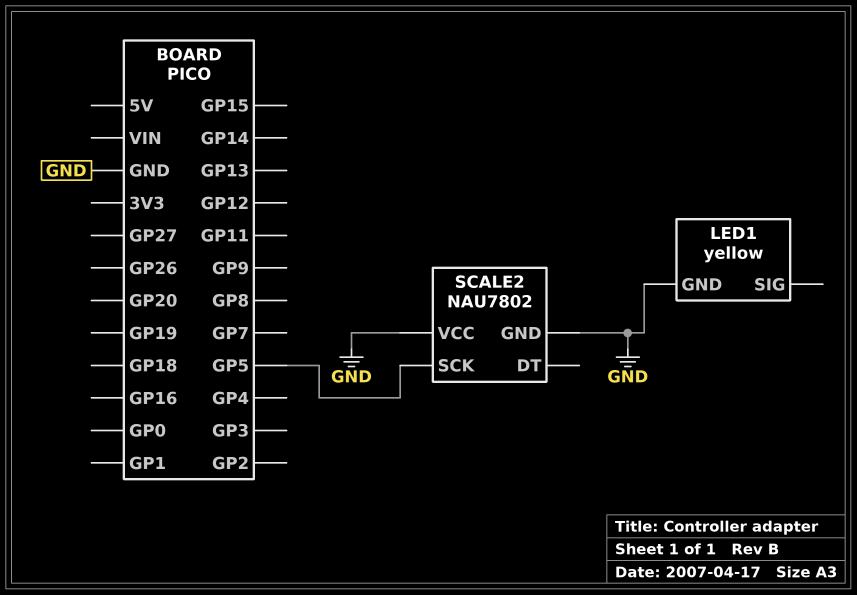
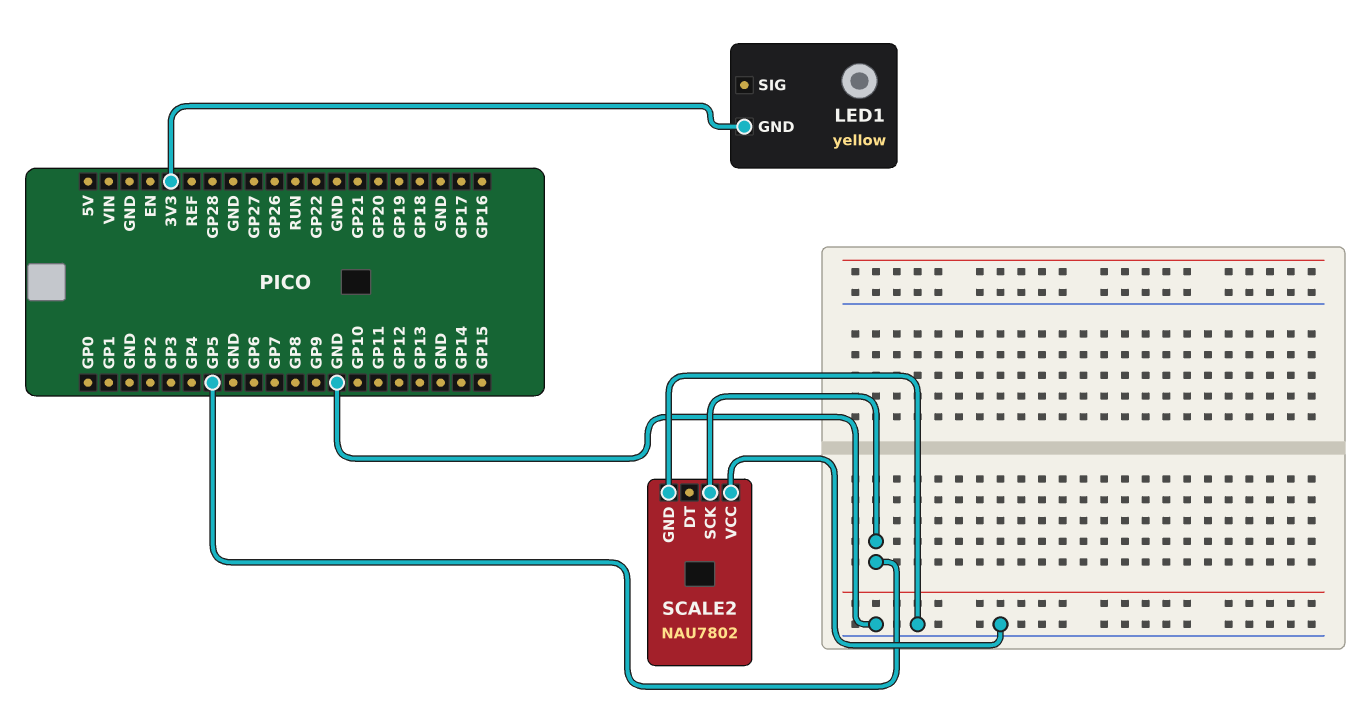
LED1 pin GND: GND -> 3V3

